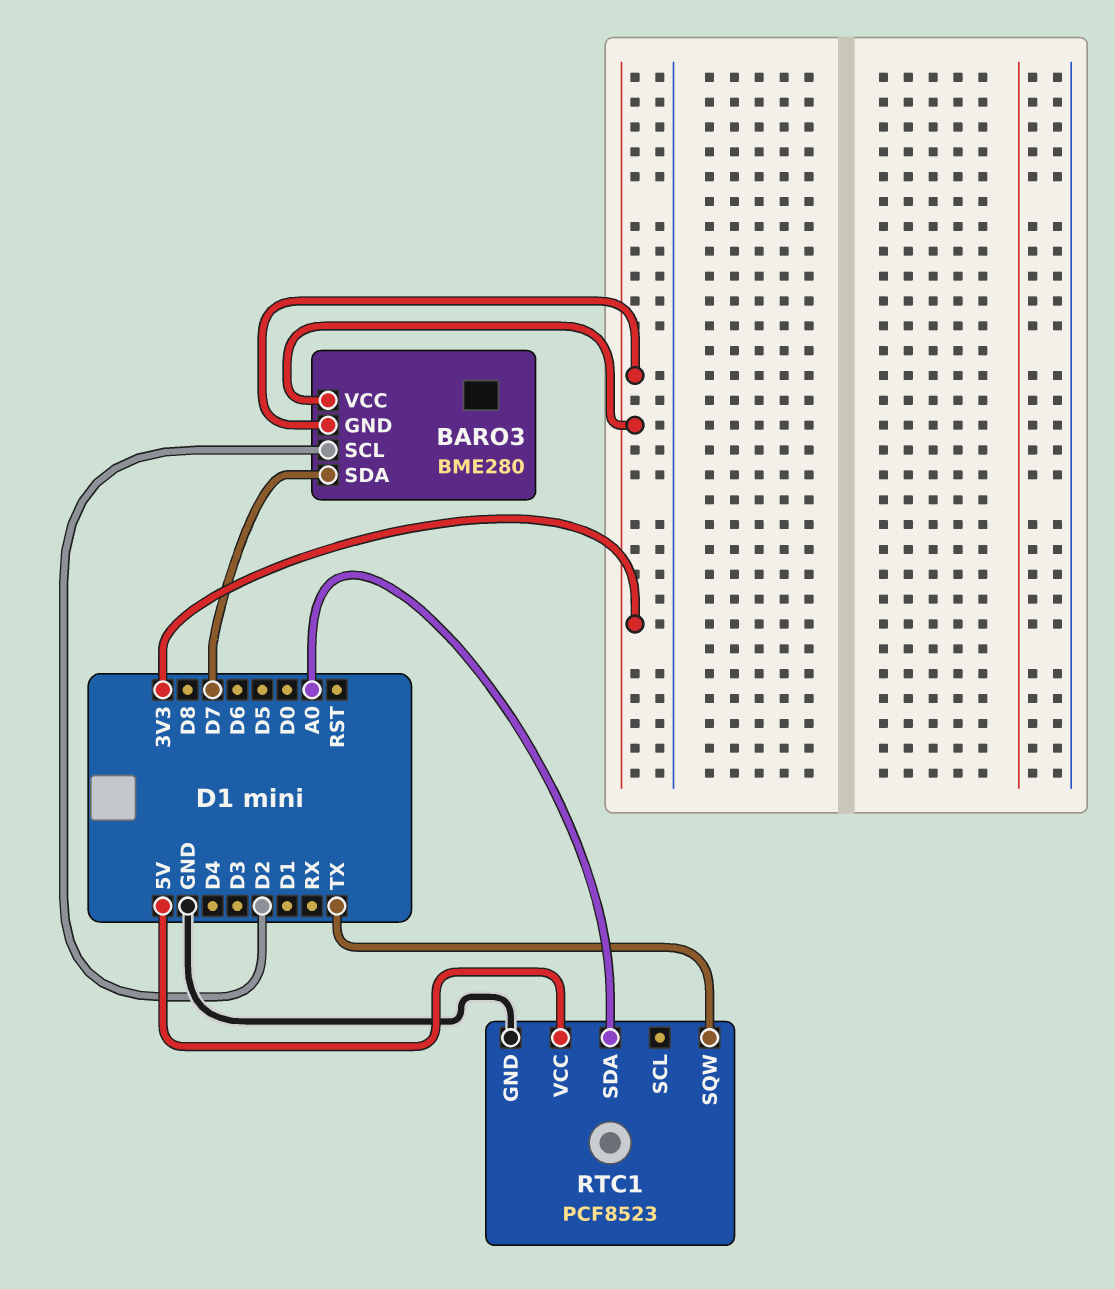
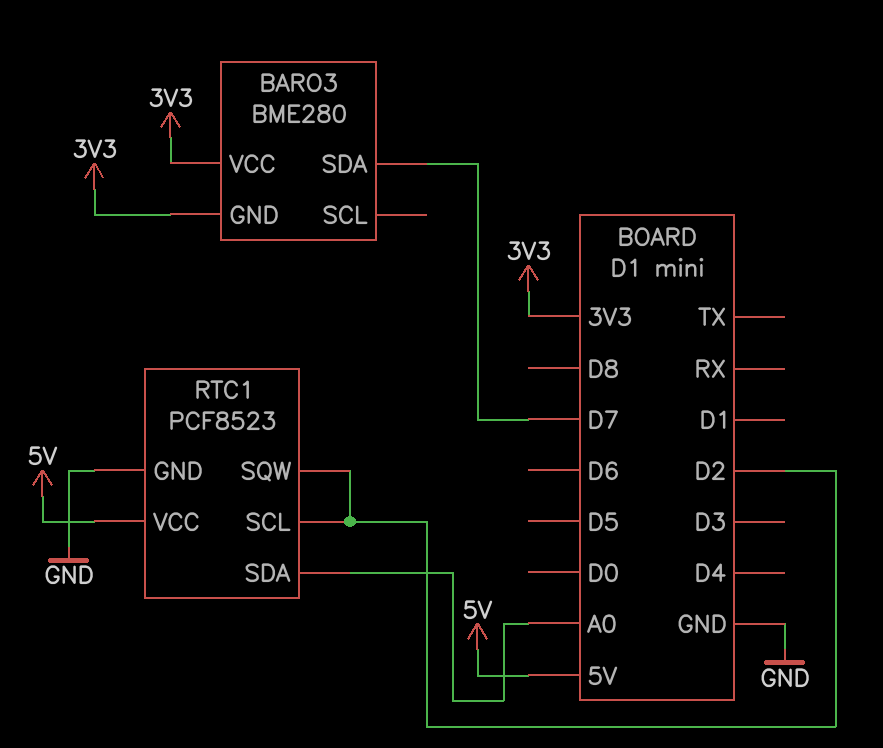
BARO3 pin SCL: D2 -> none
RTC1 pin SCL: none -> D2
RTC1 pin SQW: TX -> D2

